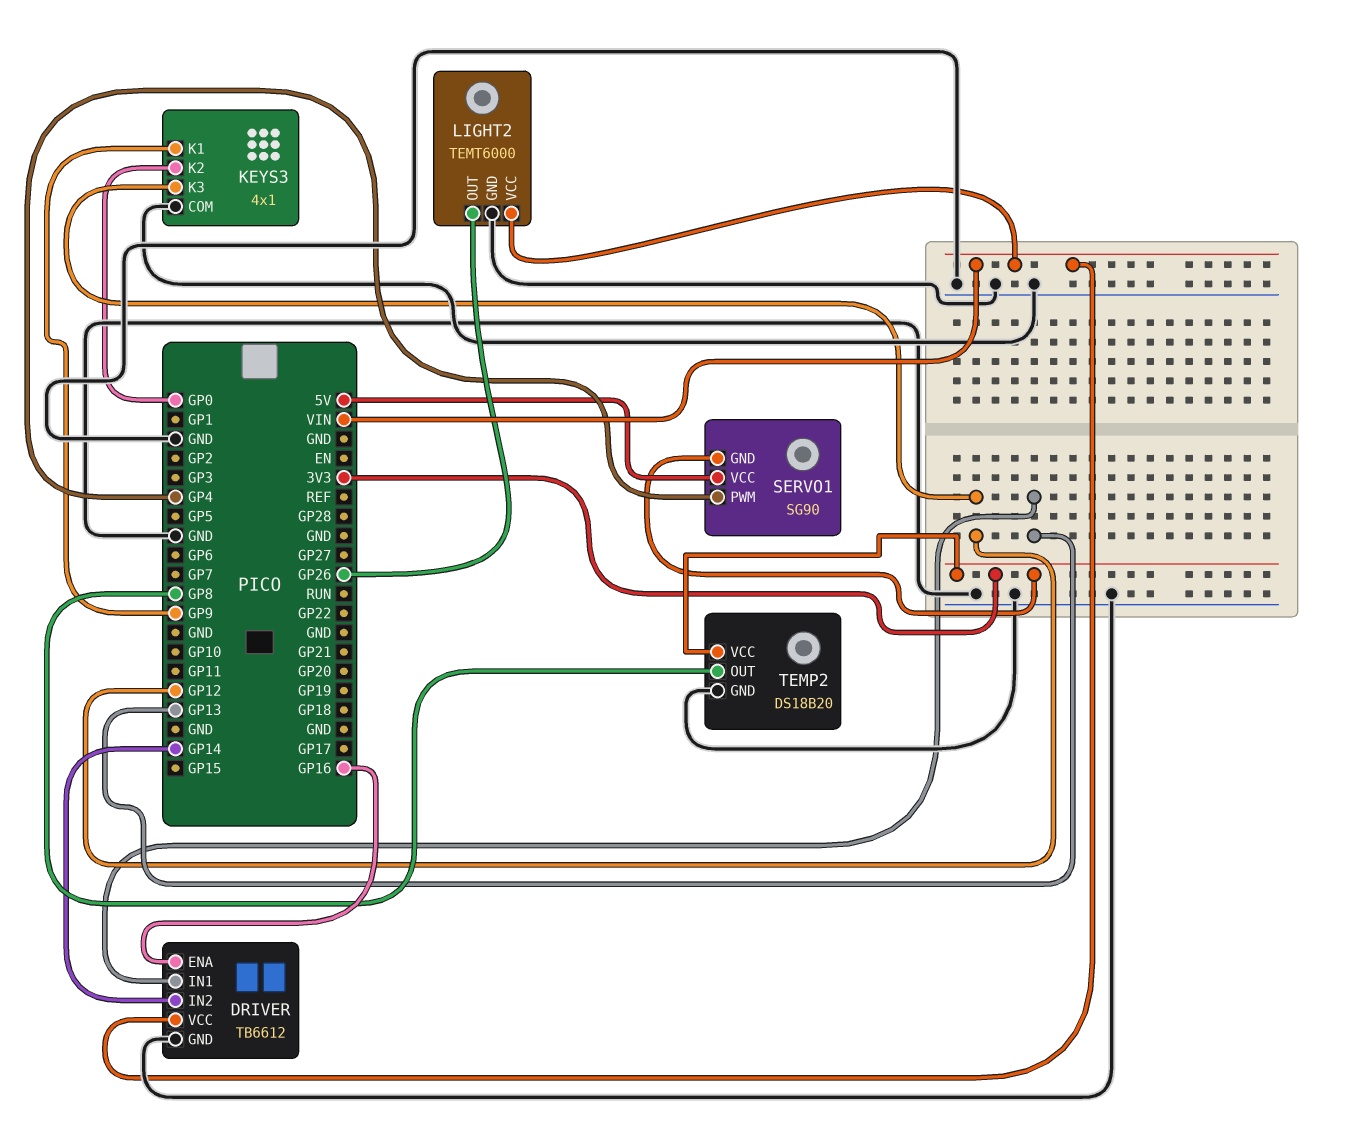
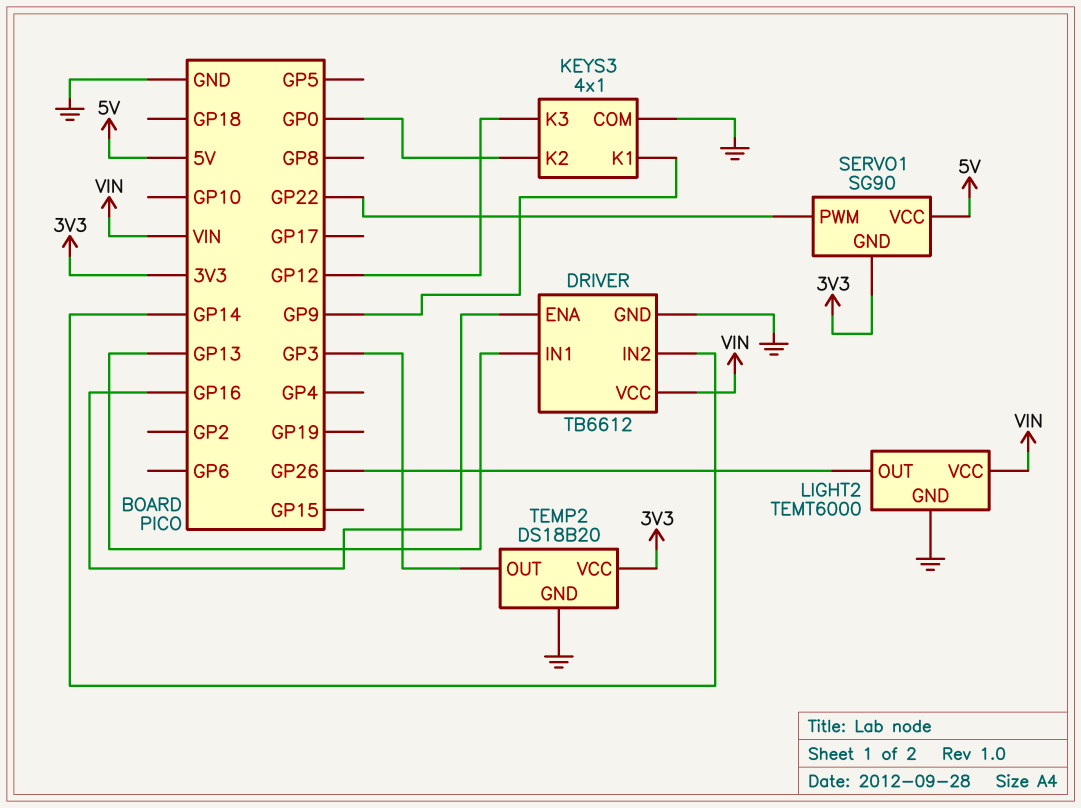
SERVO1 pin PWM: GP4 -> GP22
TEMP2 pin OUT: GP8 -> GP3

